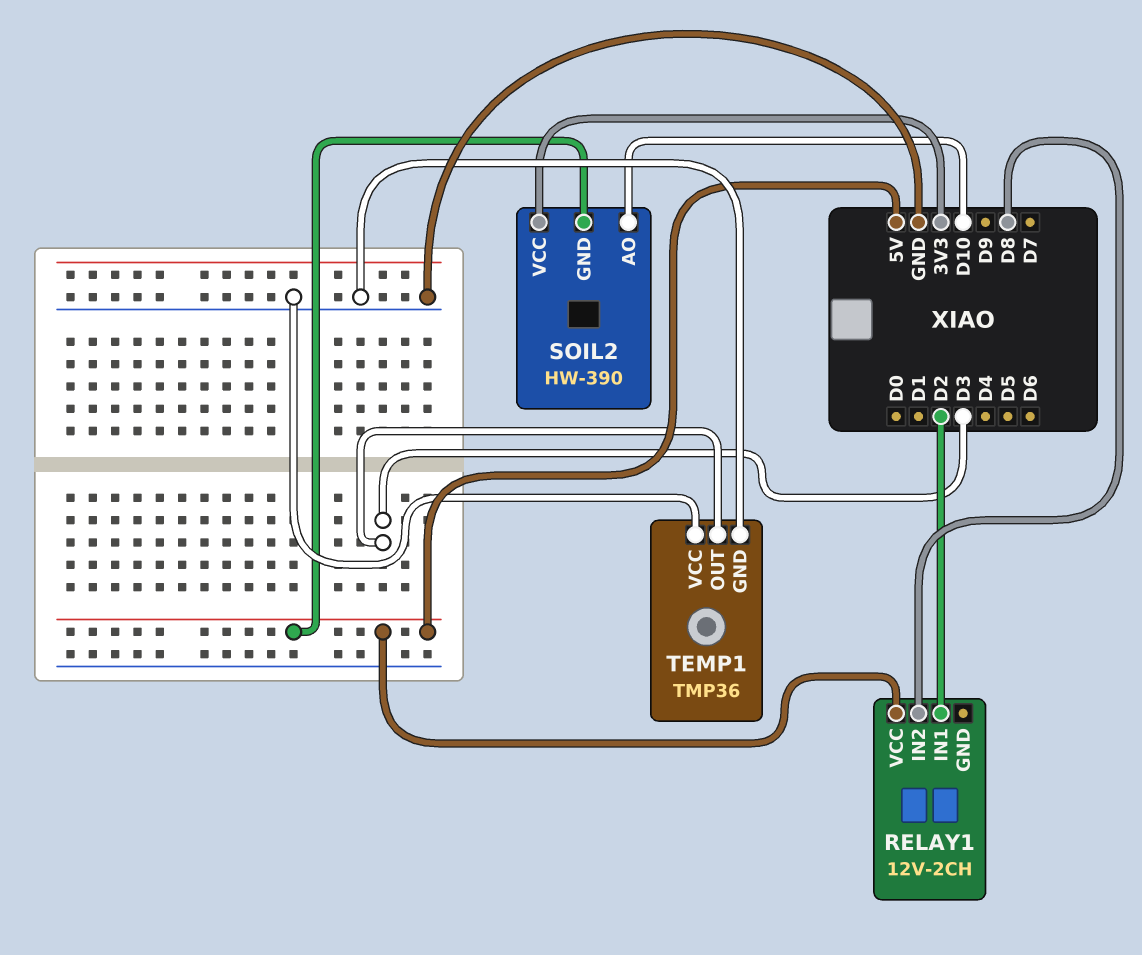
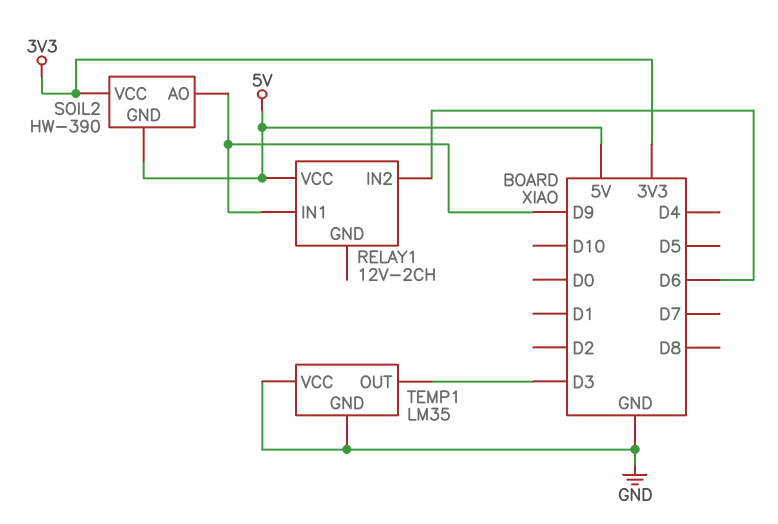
RELAY1 pin IN1: D2 -> D9
RELAY1 pin IN2: D8 -> D6
SOIL2 pin AO: D10 -> D9
TEMP1: TMP36 -> LM35

